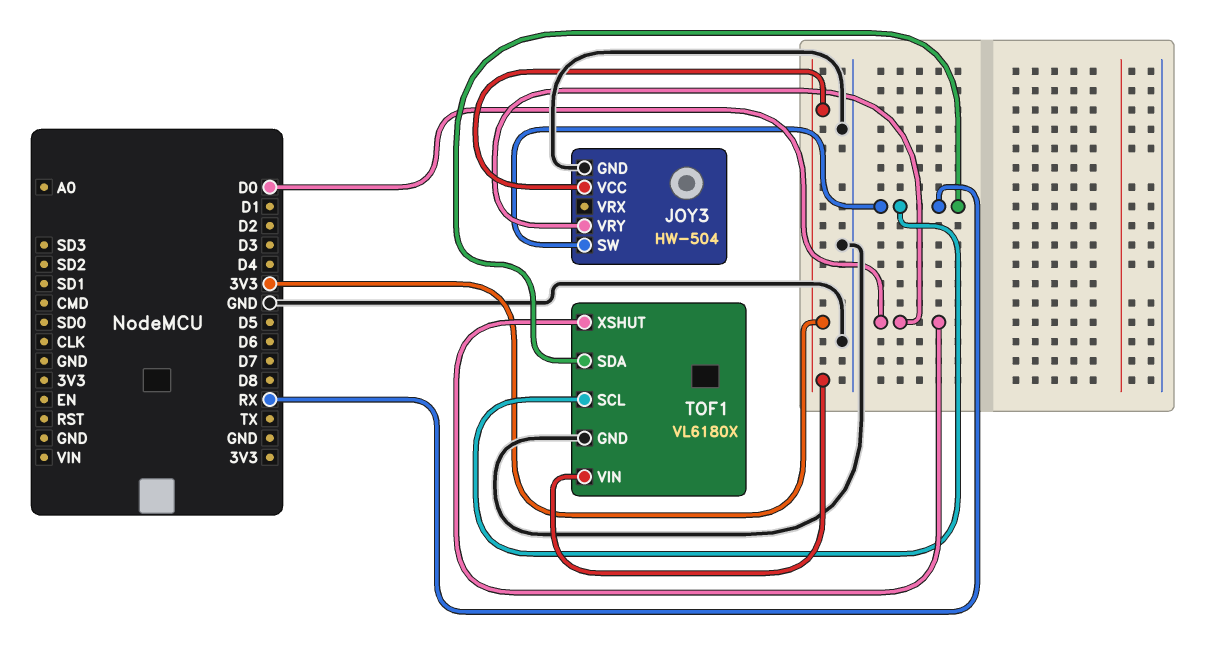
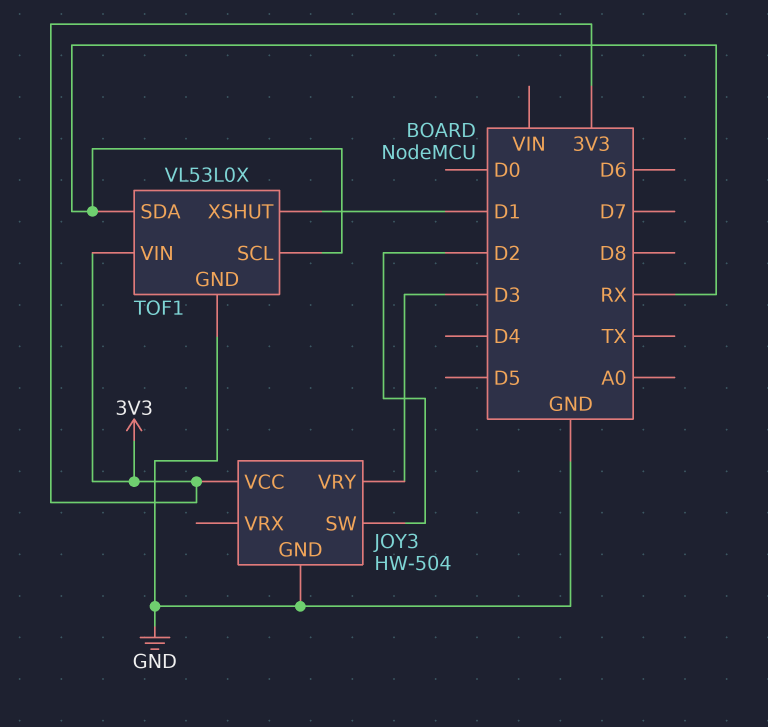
JOY3 pin SW: RX -> D2
JOY3 pin VRY: D0 -> D3
TOF1: VL6180X -> VL53L0X
TOF1 pin XSHUT: D0 -> D1

